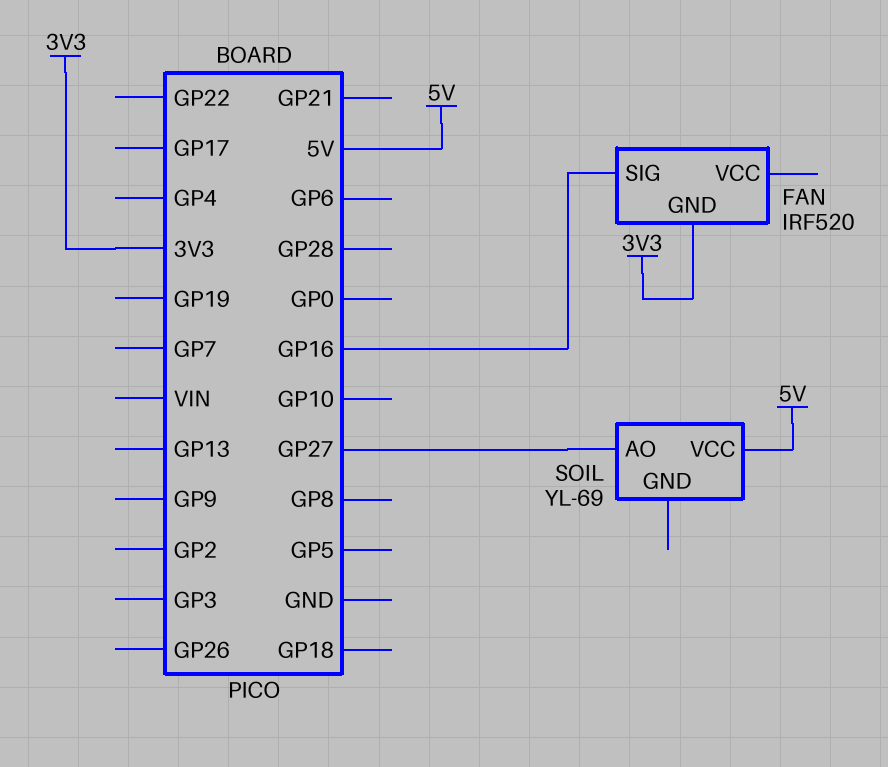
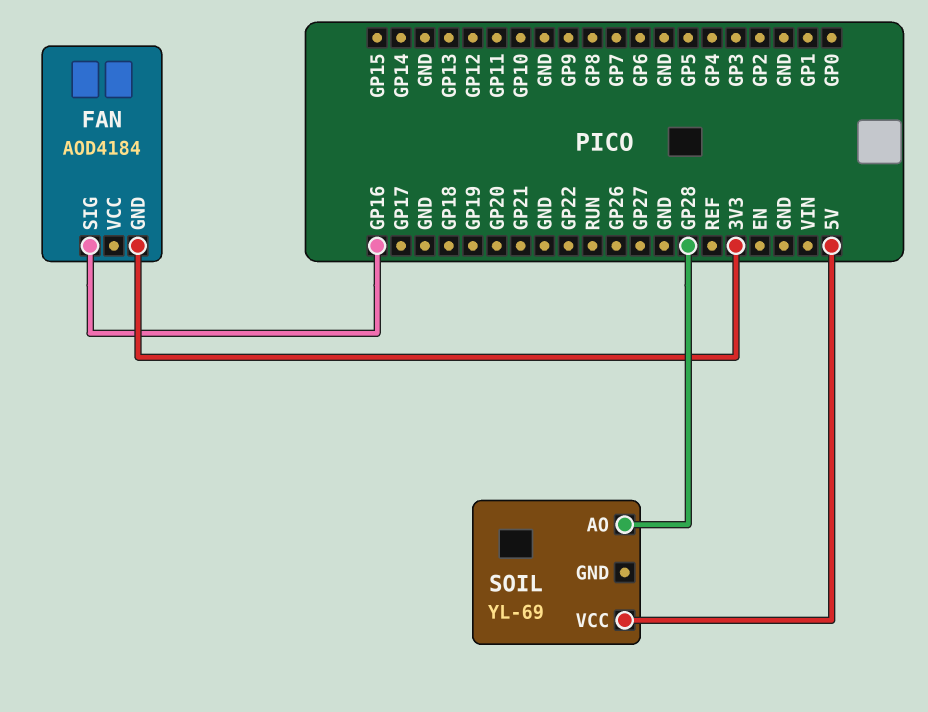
FAN: IRF520 -> AOD4184
SOIL pin AO: GP27 -> GP28

